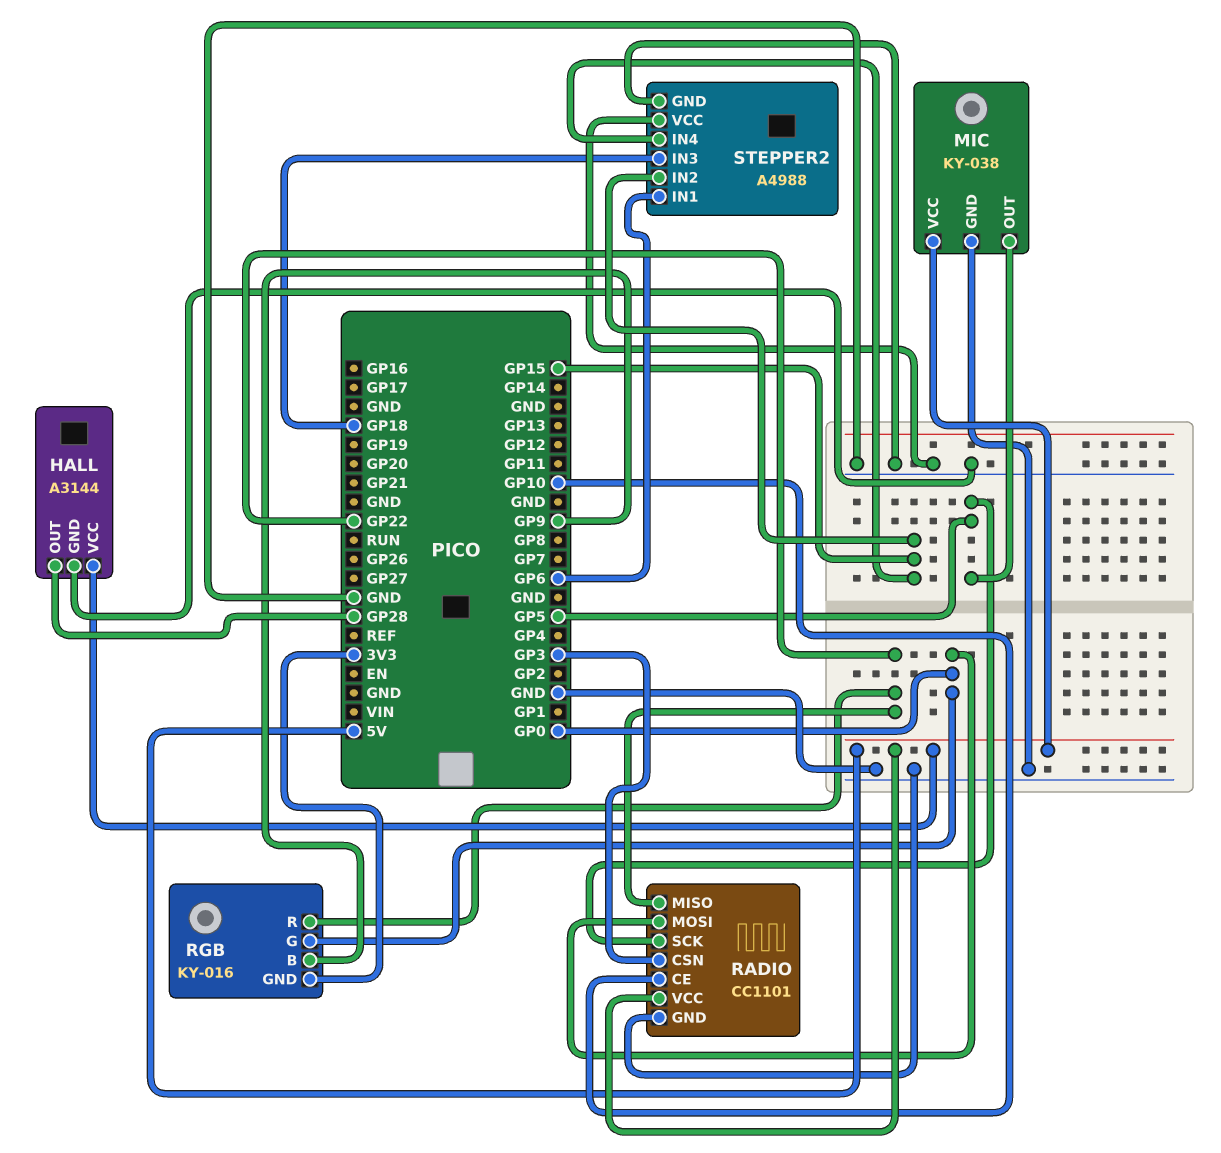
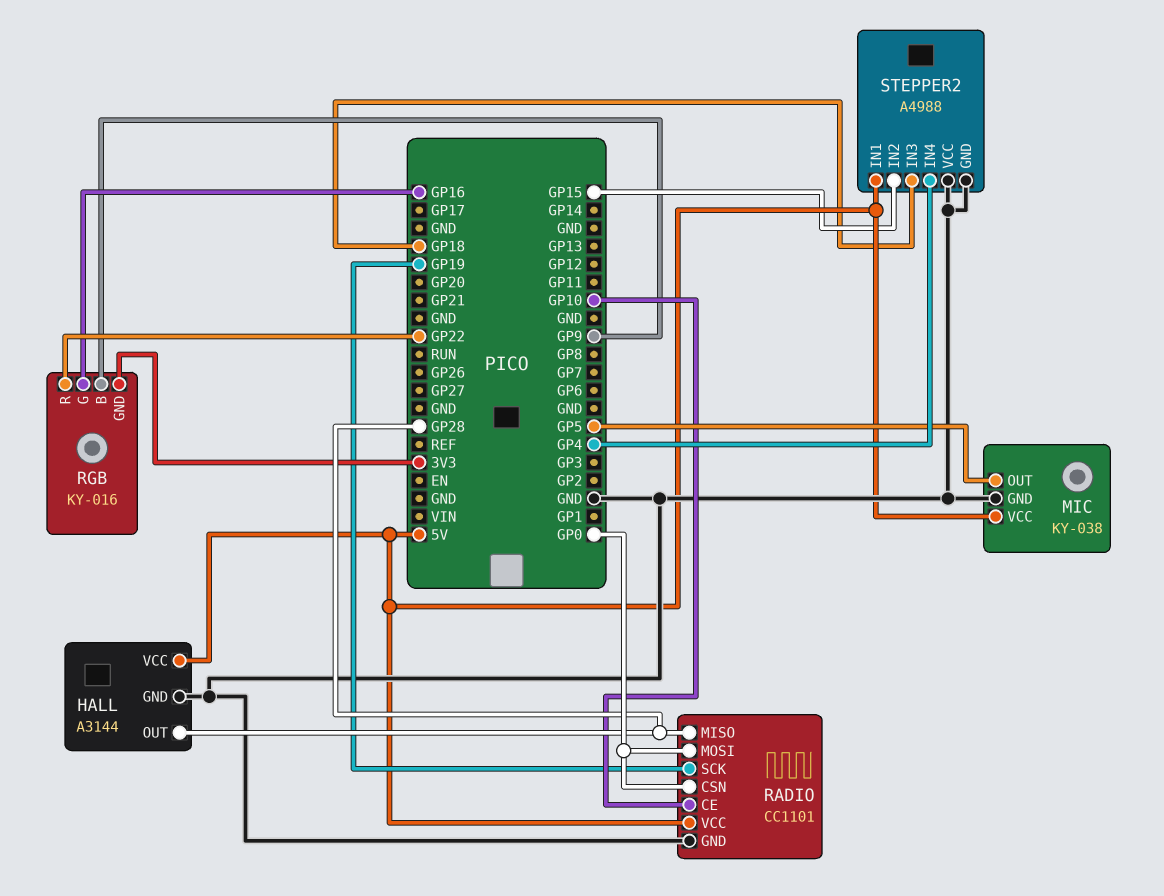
RADIO pin CSN: GP3 -> GP0
RADIO pin MISO: GP22 -> GP28
RADIO pin SCK: GP5 -> GP19
RGB pin G: GP0 -> GP16
STEPPER2 pin IN1: GP6 -> 5V
STEPPER2 pin IN4: GP15 -> GP4

